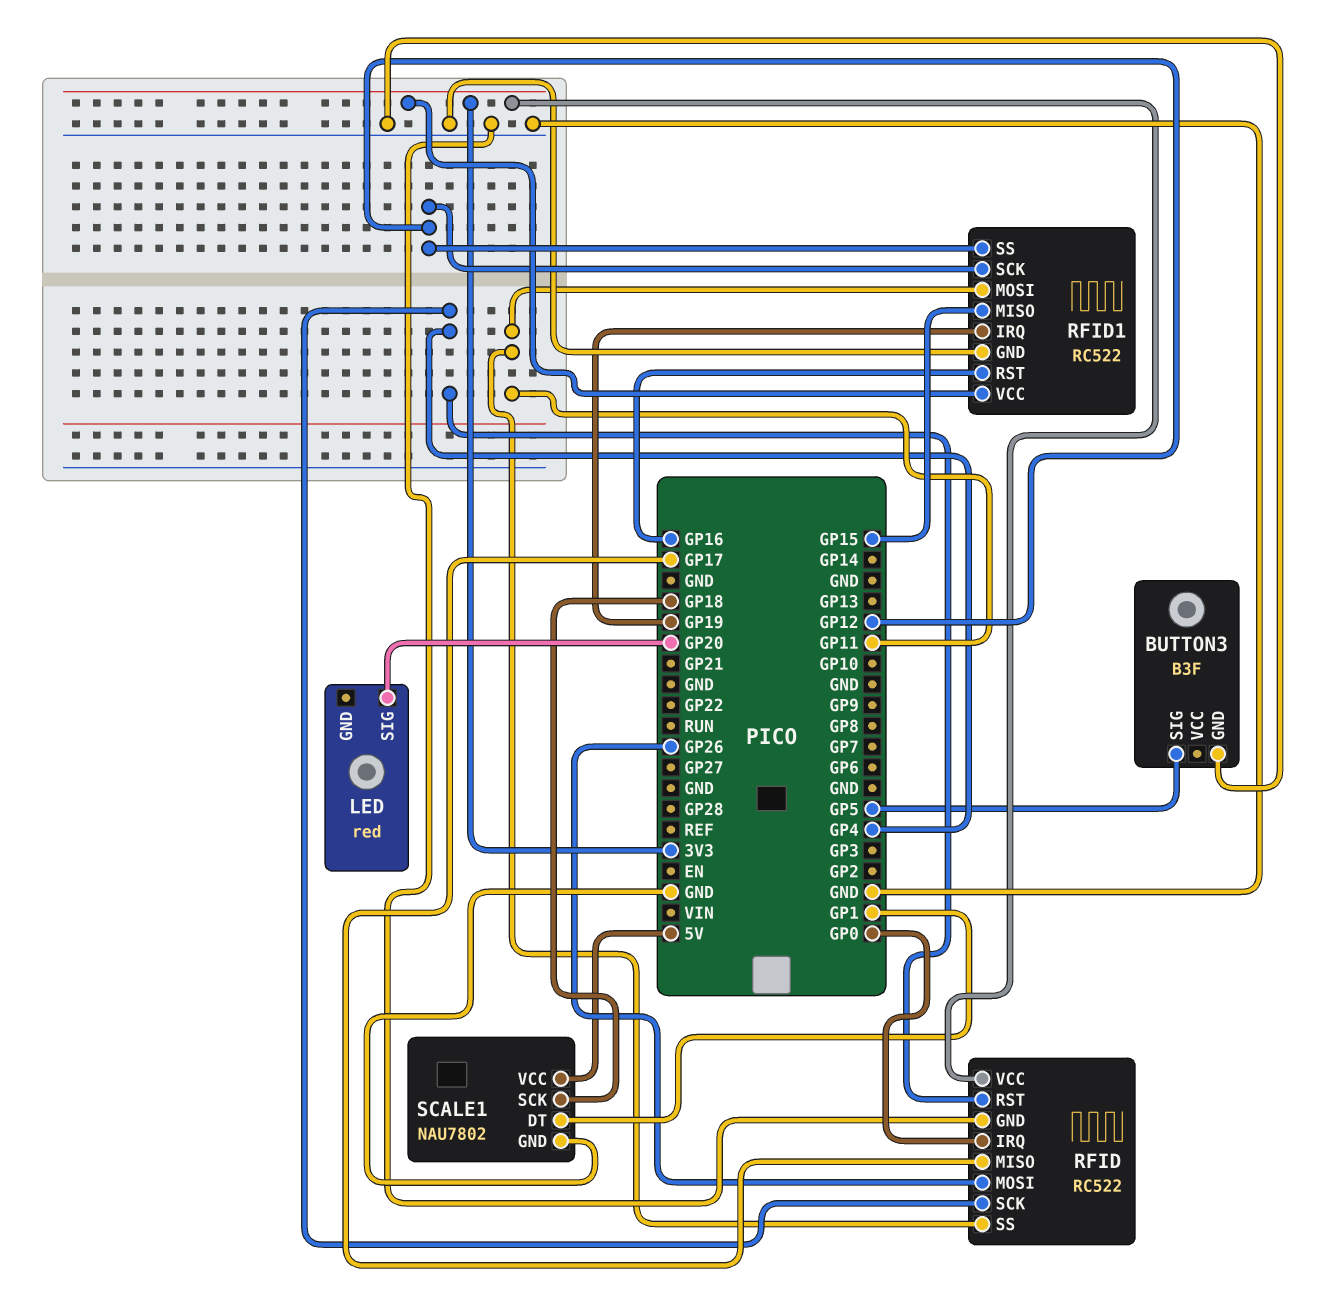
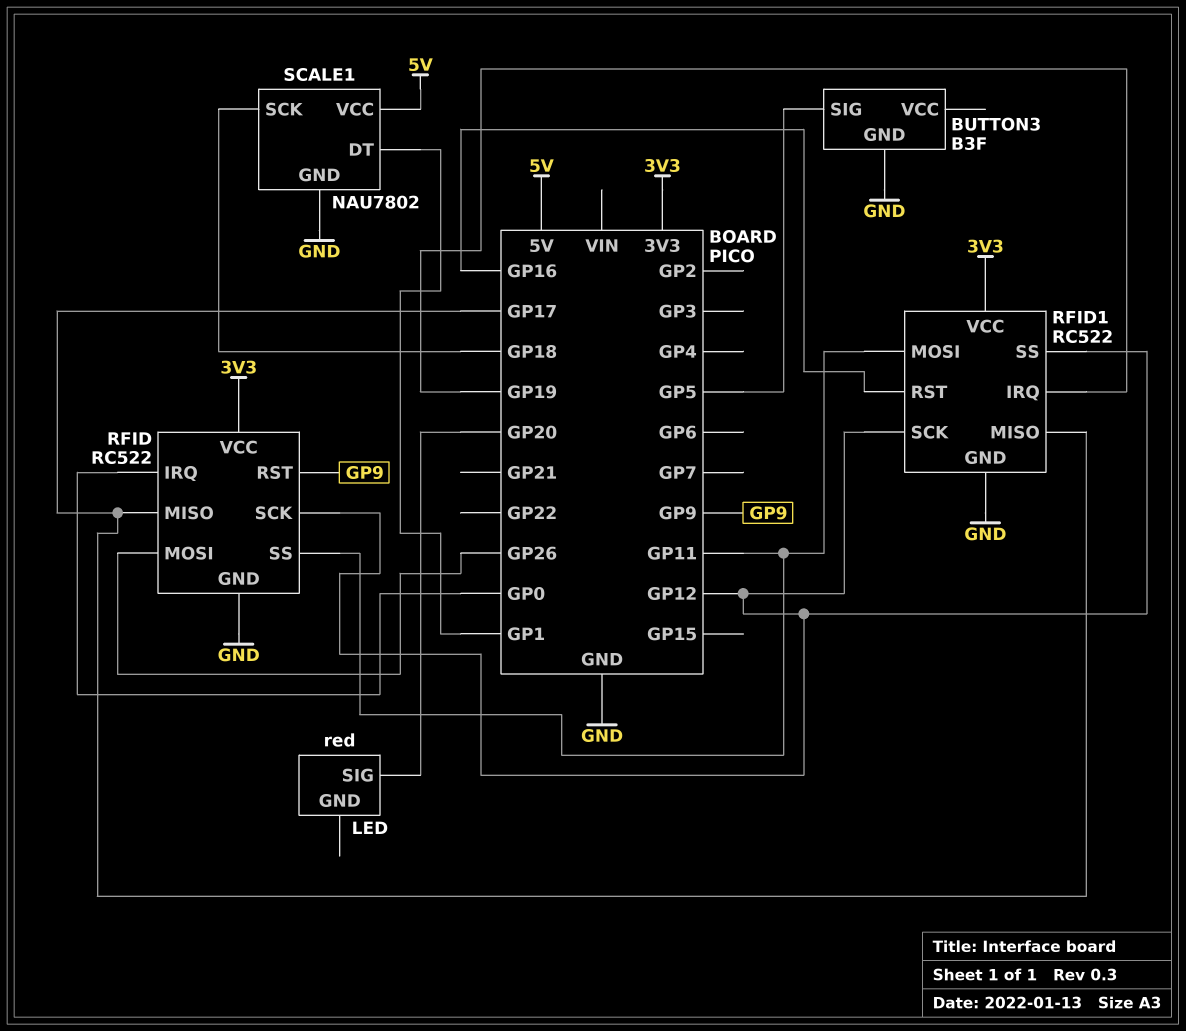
RFID pin RST: GP4 -> GP9
RFID pin SCK: GP4 -> GP12
RFID1 pin MISO: GP15 -> GP17

